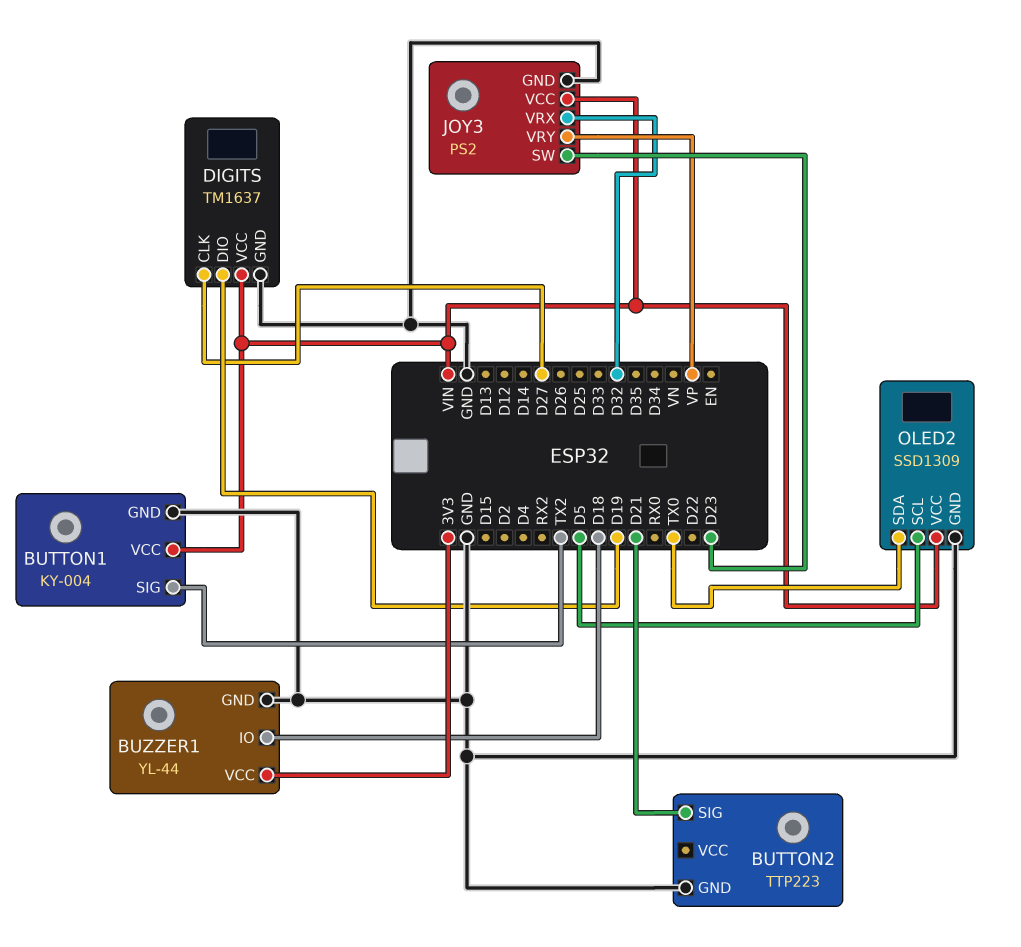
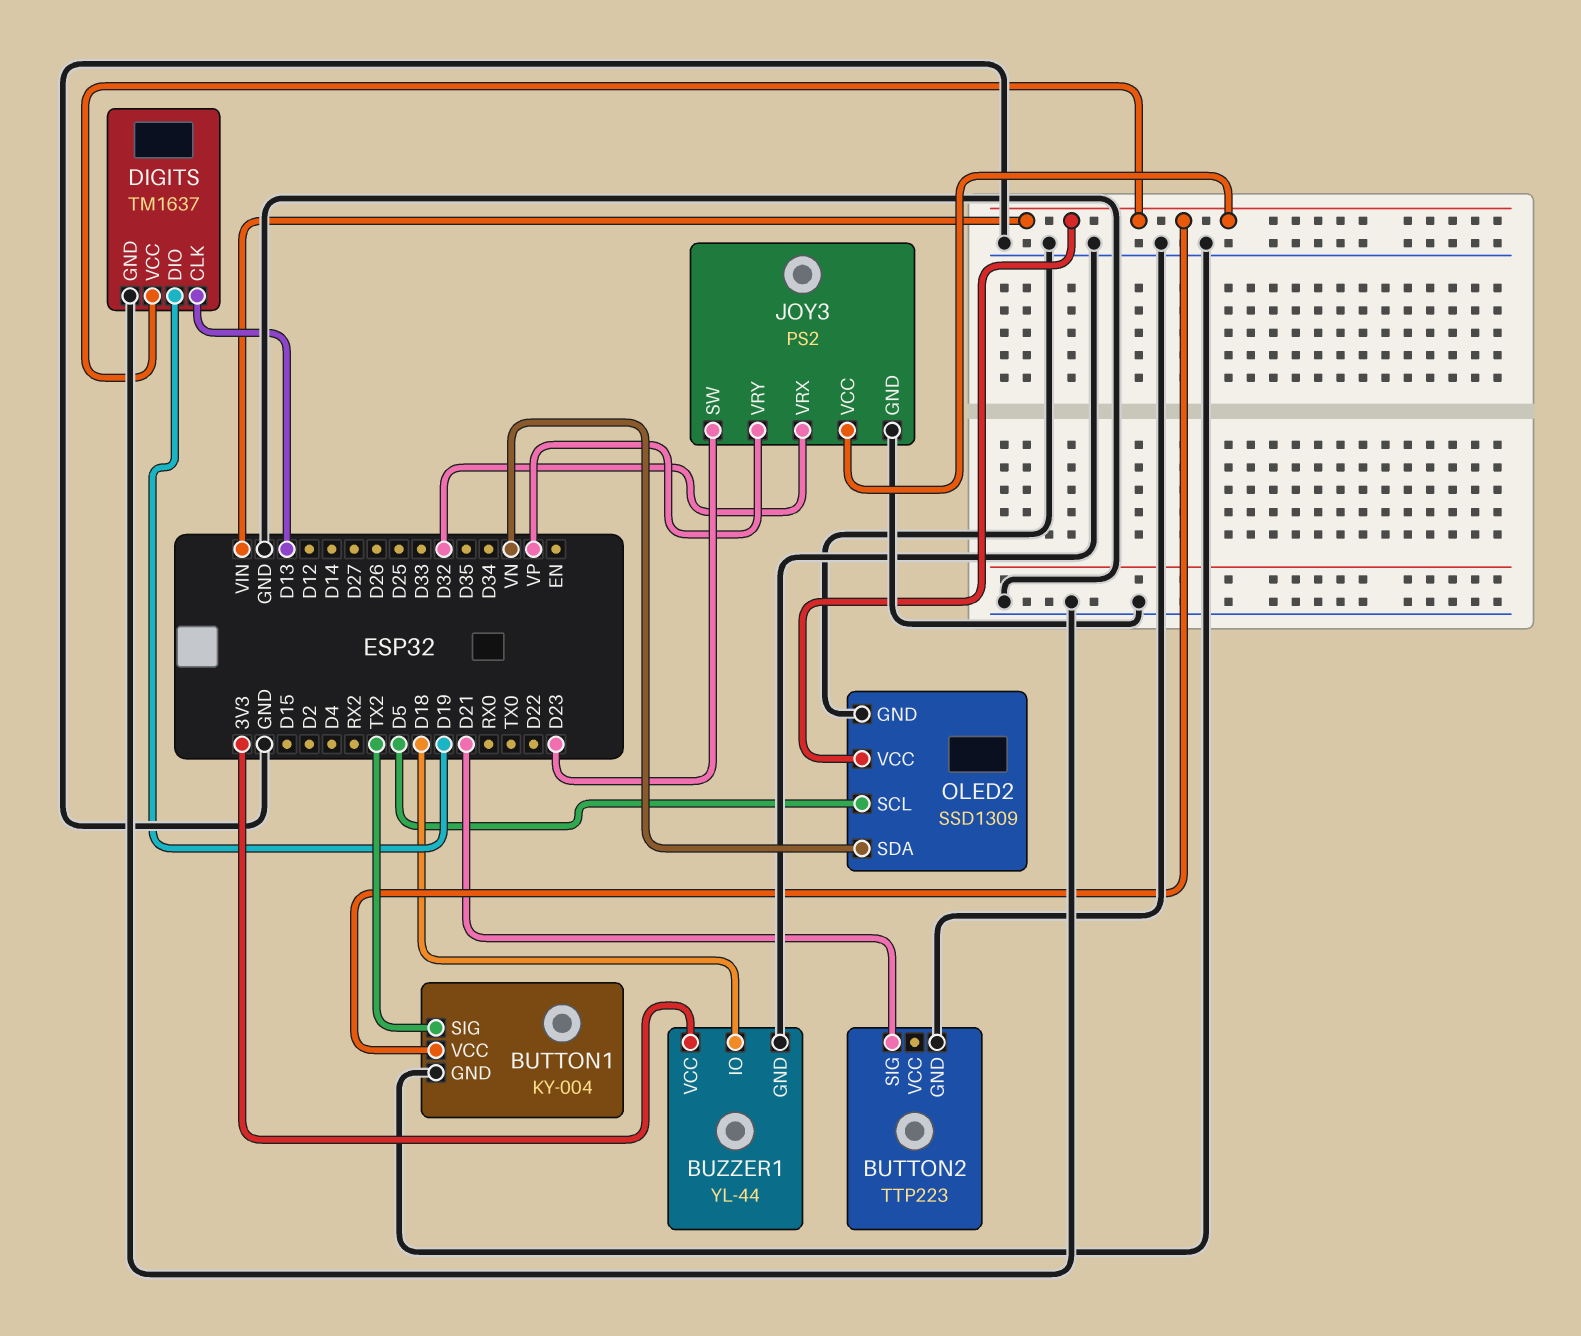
DIGITS pin CLK: D27 -> D13
OLED2 pin SDA: TX0 -> VN

